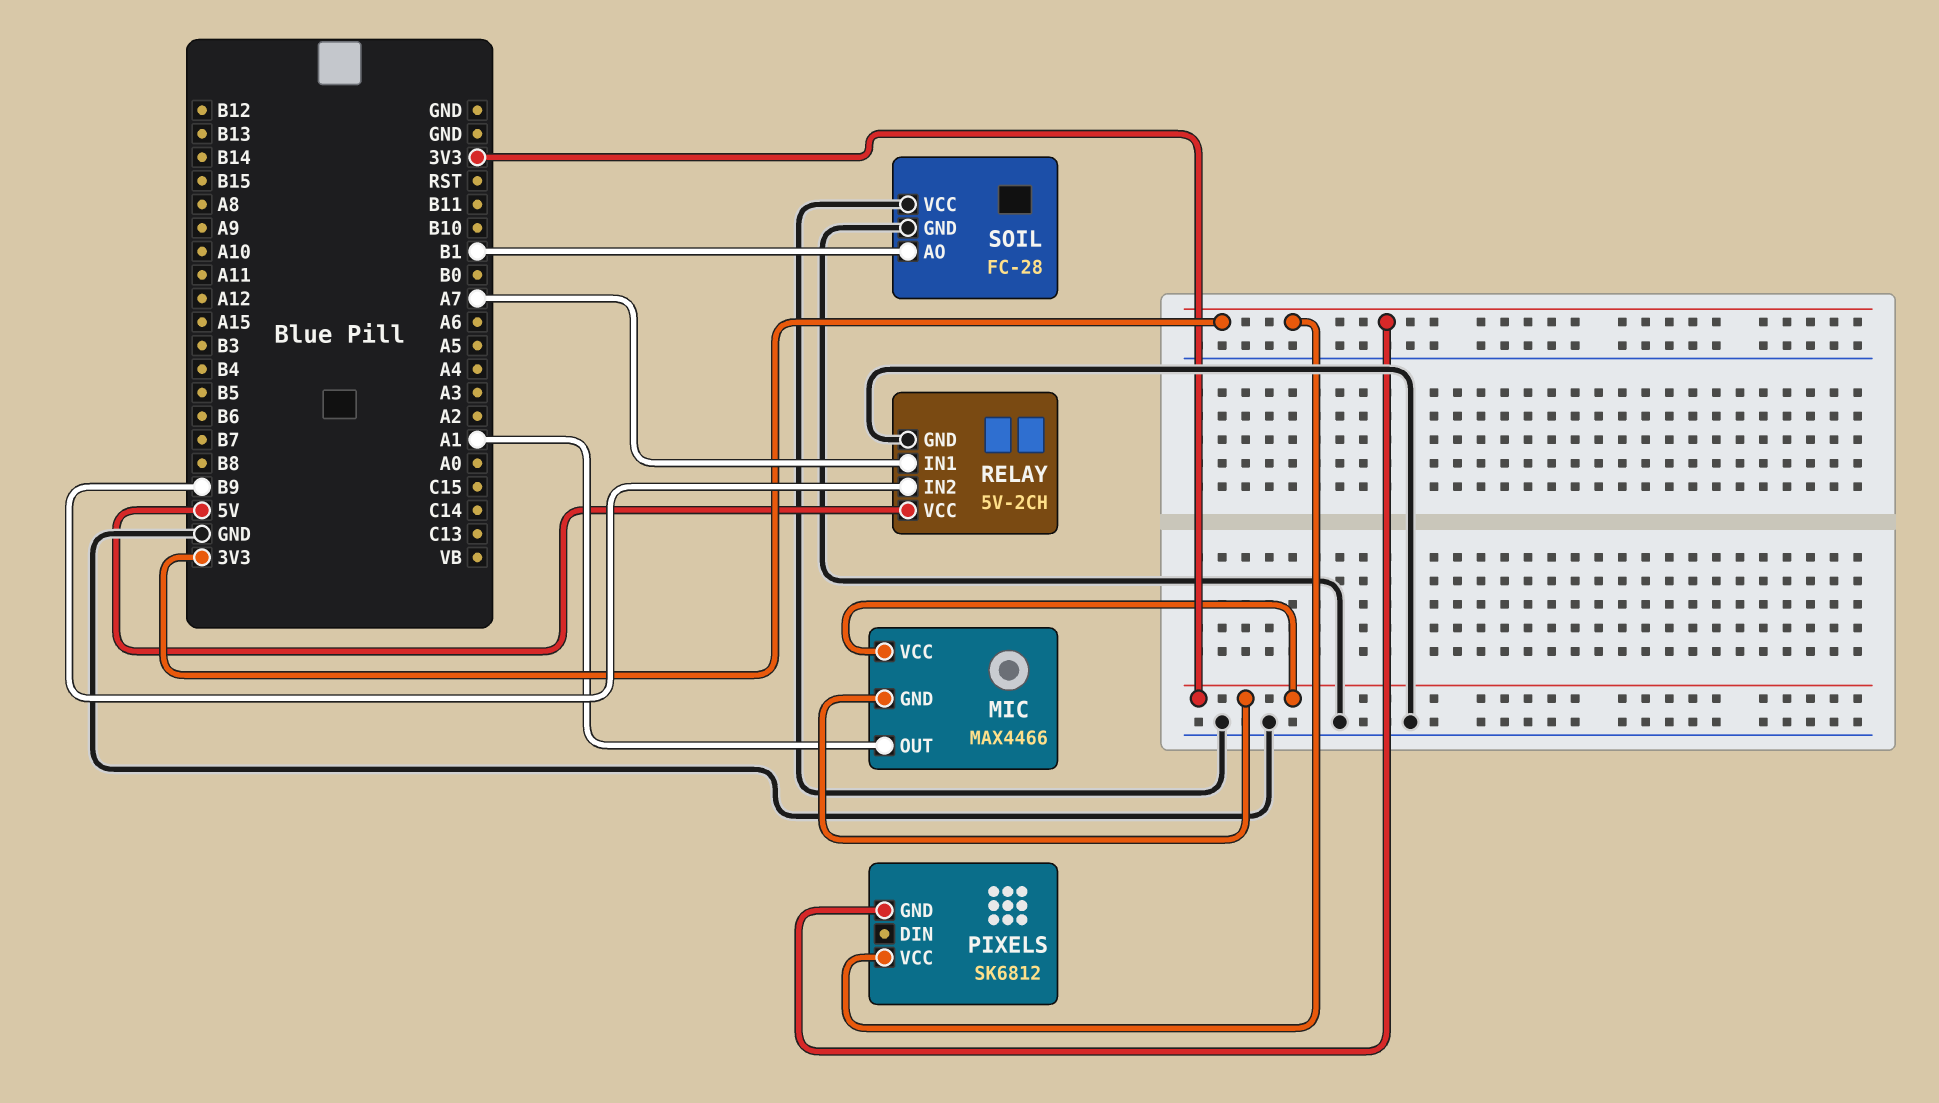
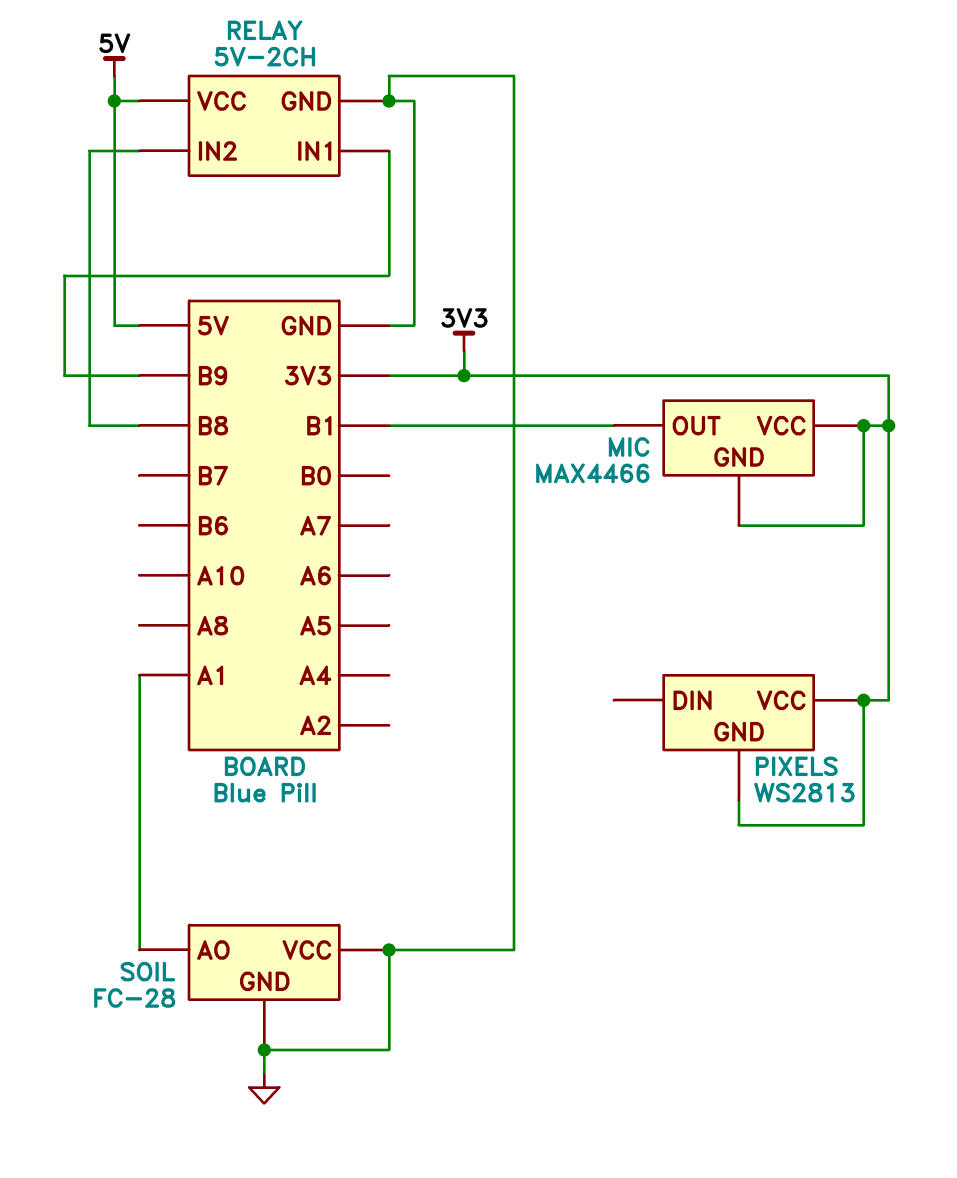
MIC pin OUT: A1 -> B1
PIXELS: SK6812 -> WS2813
RELAY pin IN1: A7 -> B9
RELAY pin IN2: B9 -> B8
SOIL pin AO: B1 -> A1

